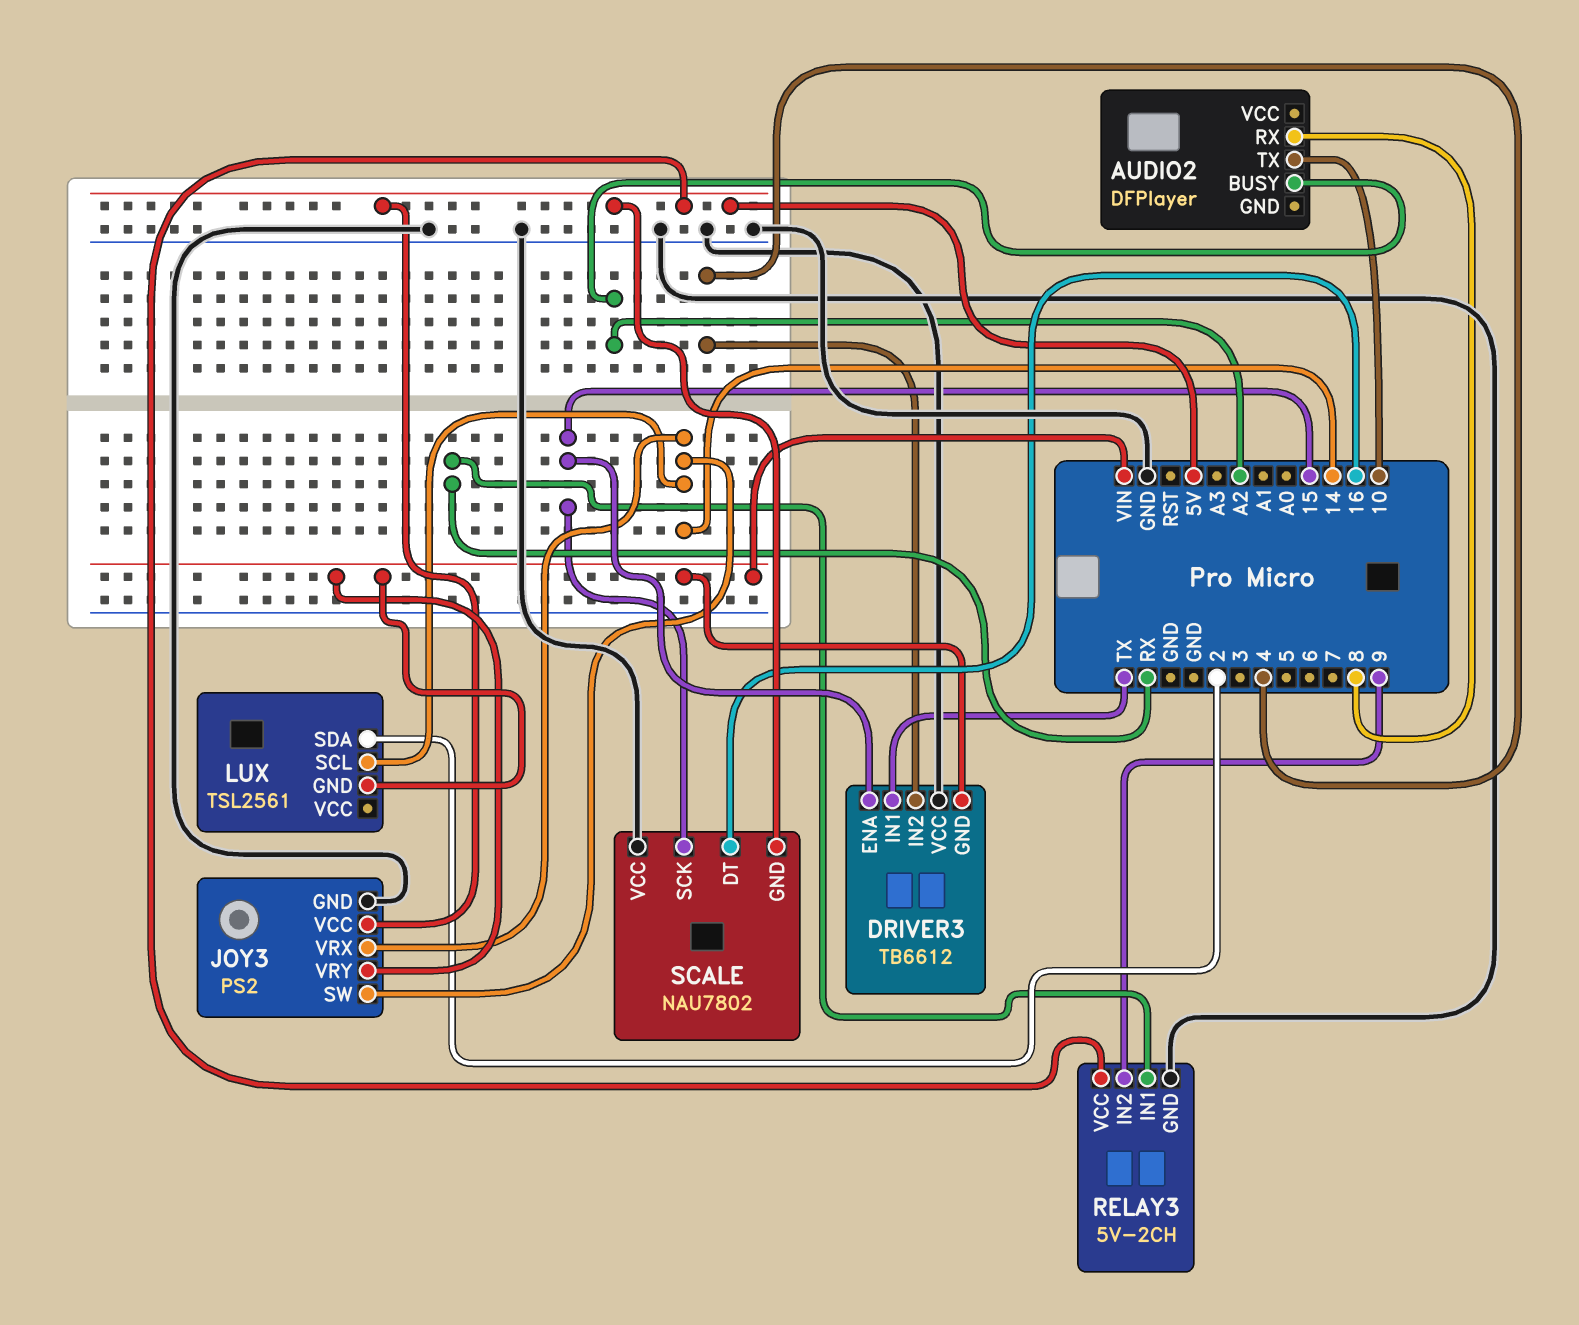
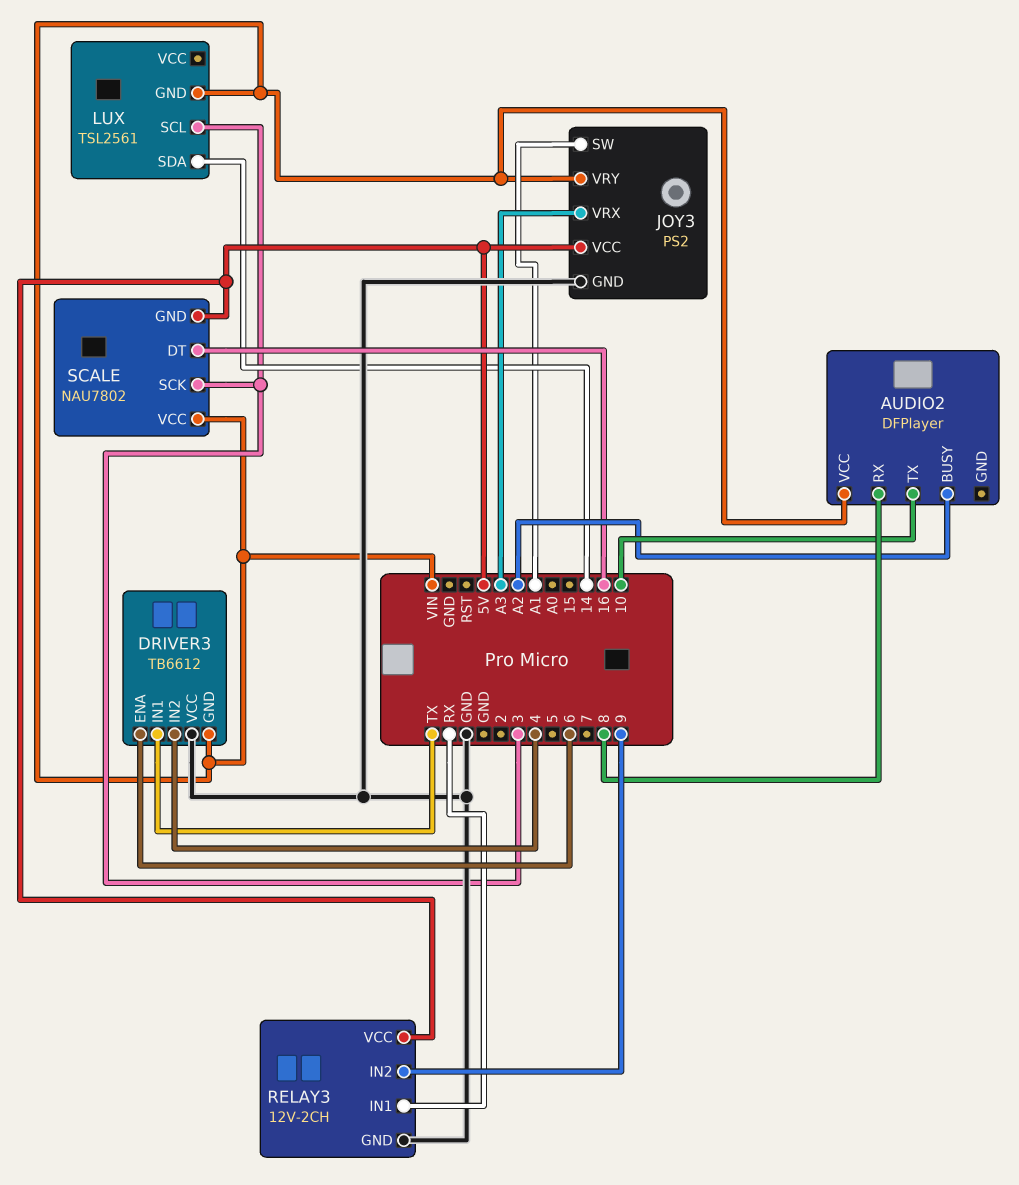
AUDIO2 pin VCC: none -> VIN
DRIVER3 pin ENA: 15 -> 6
JOY3 pin SW: 14 -> A1
JOY3 pin VRX: 14 -> A3
LUX pin SCL: 14 -> 3
LUX pin SDA: 2 -> 14
RELAY3: 5V-2CH -> 12V-2CH
SCALE pin SCK: 15 -> 3
SCALE pin VCC: GND -> VIN

